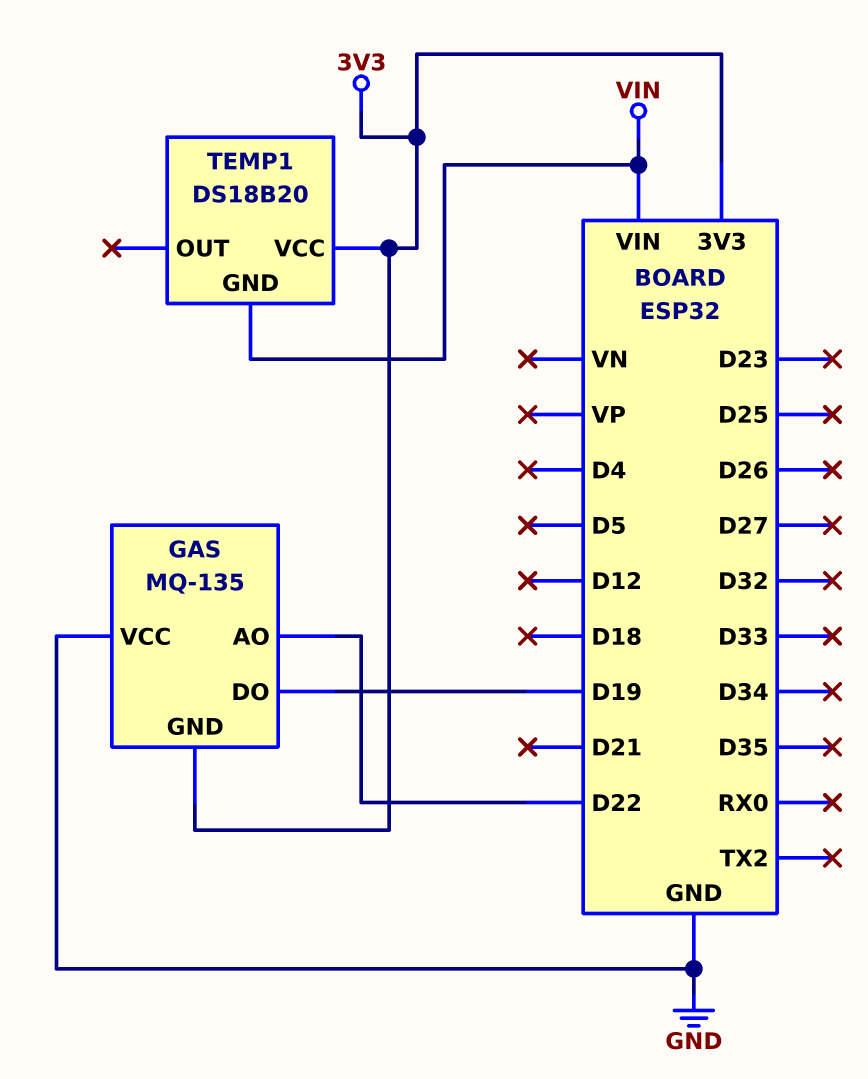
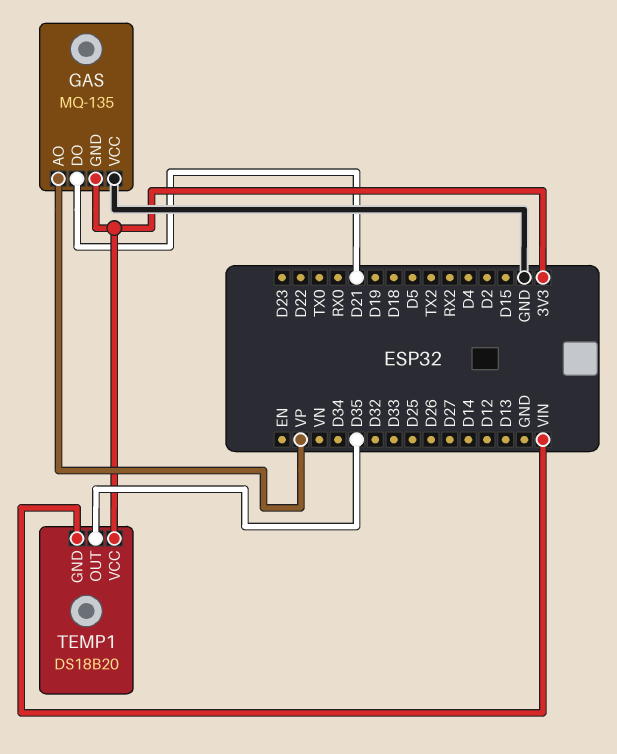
GAS pin AO: D22 -> VP
GAS pin DO: D19 -> D21
TEMP1 pin OUT: none -> D35

